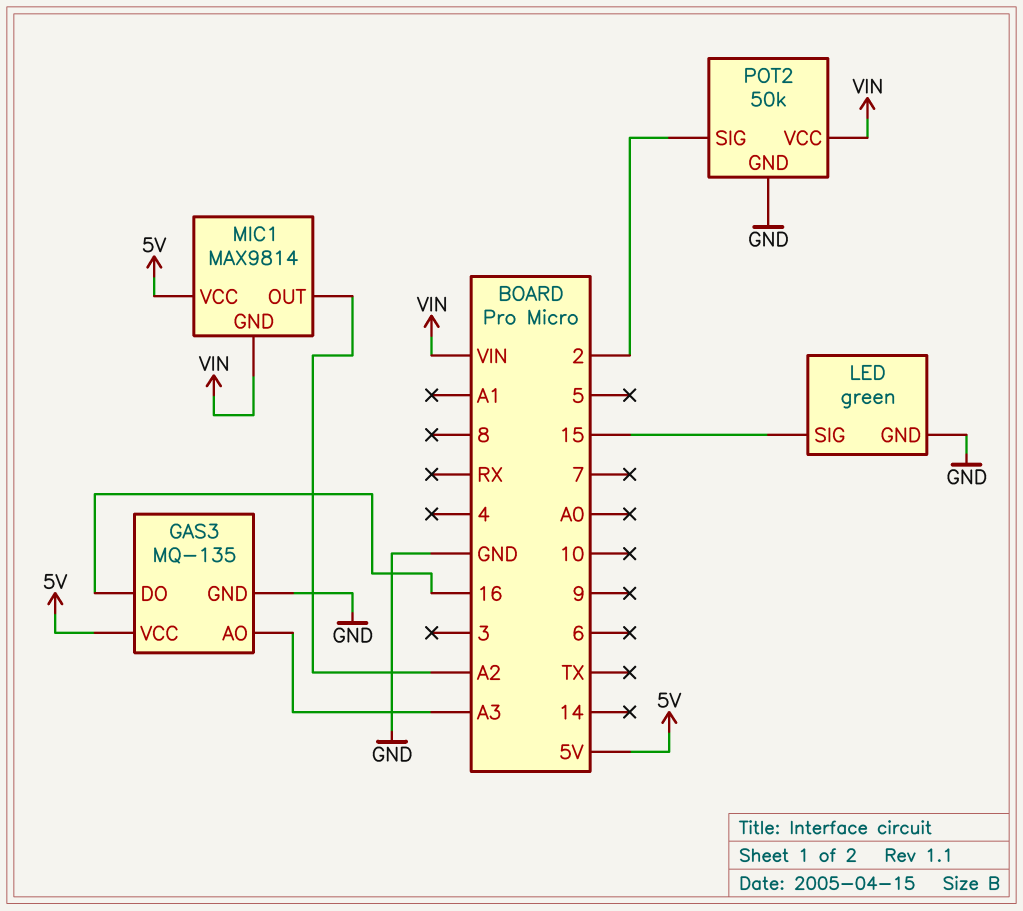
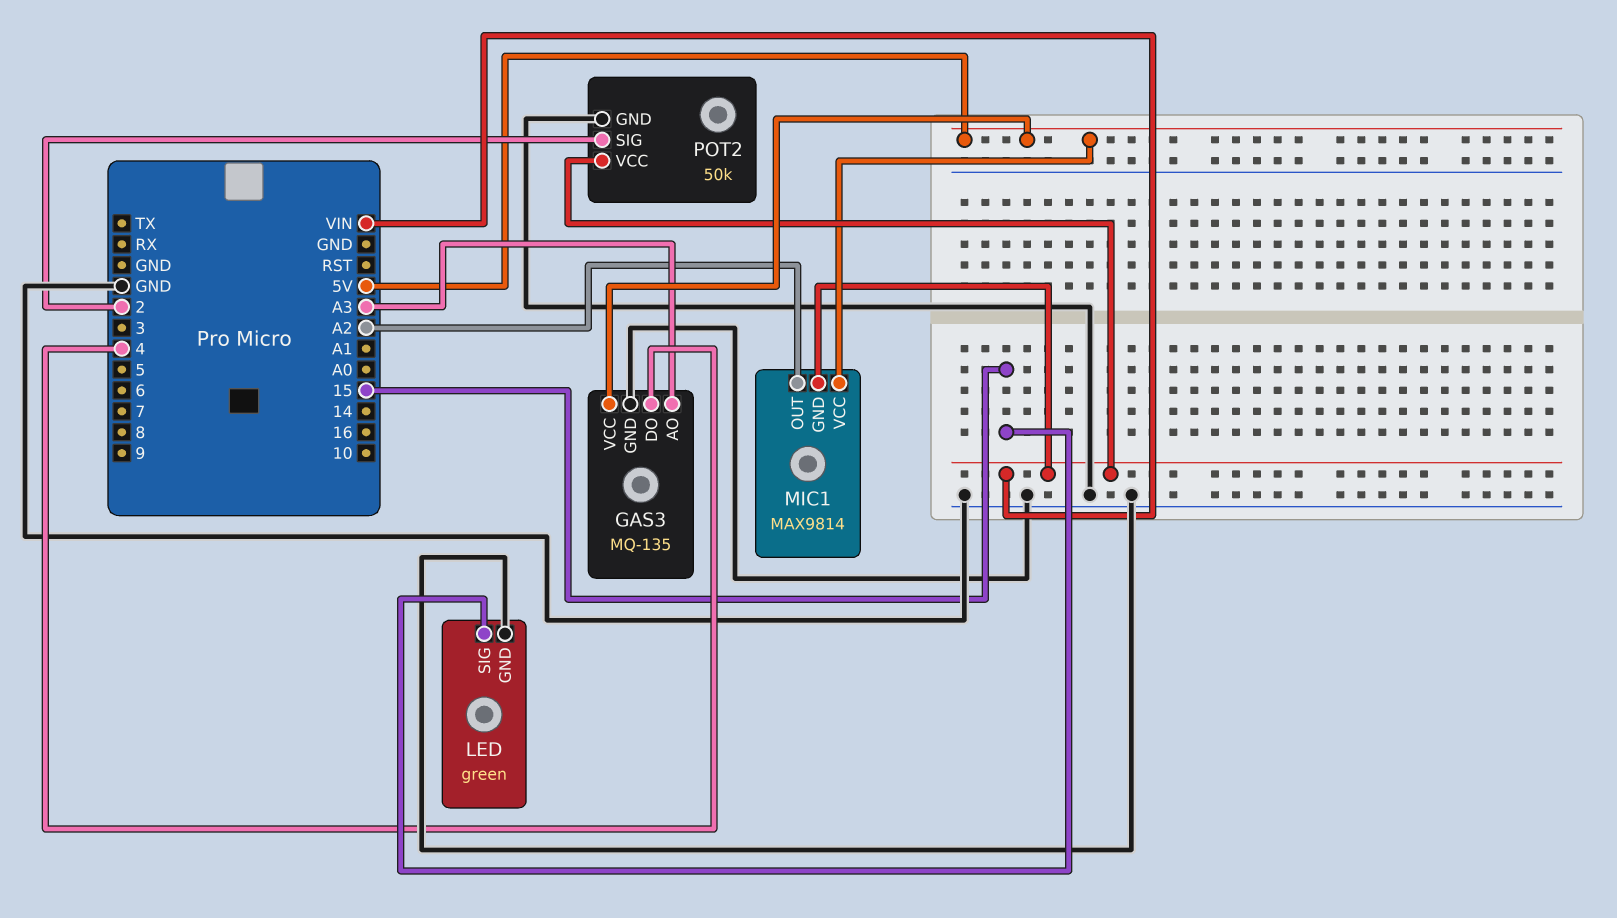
GAS3 pin DO: 16 -> 4

